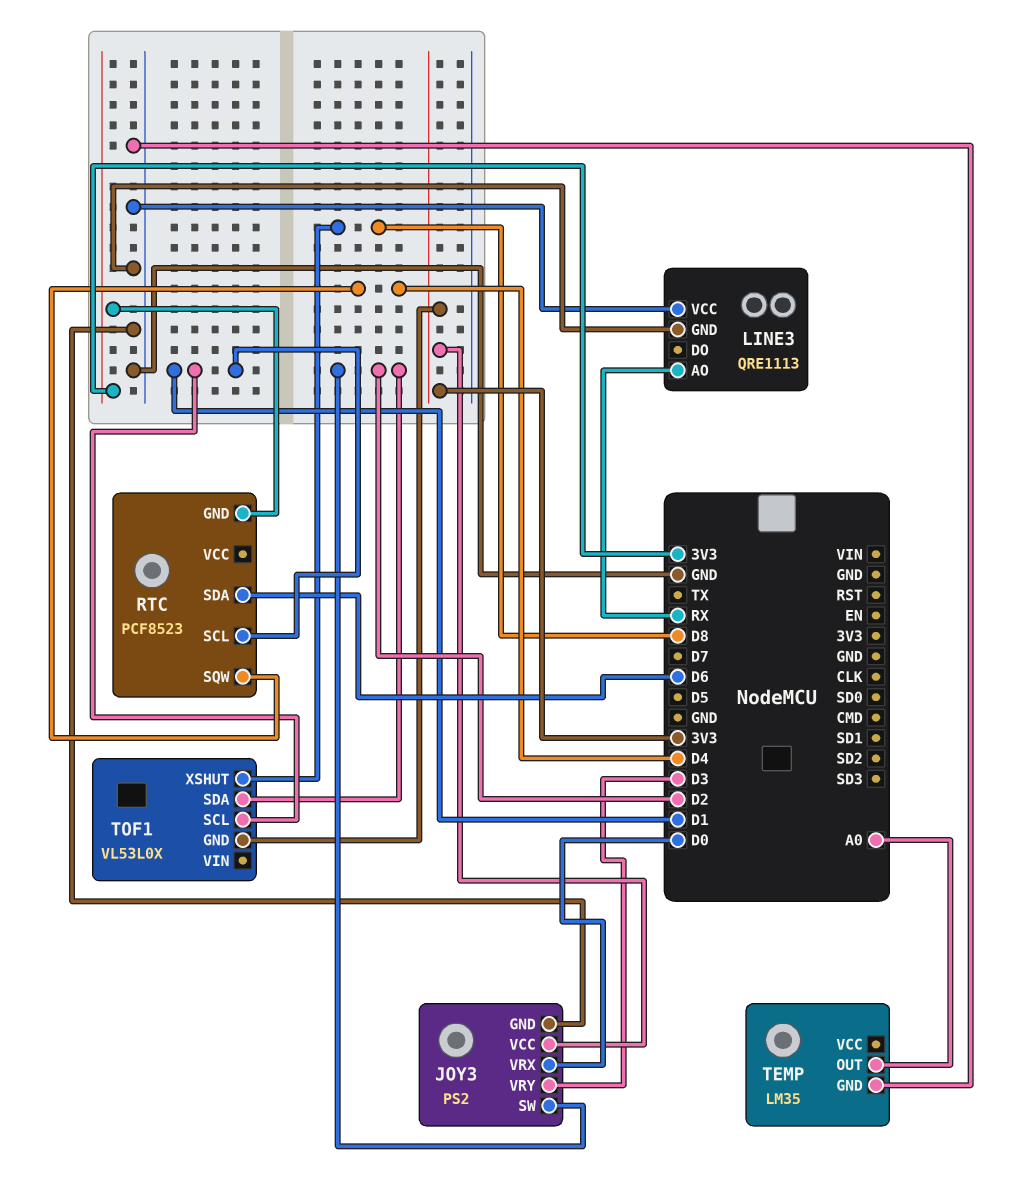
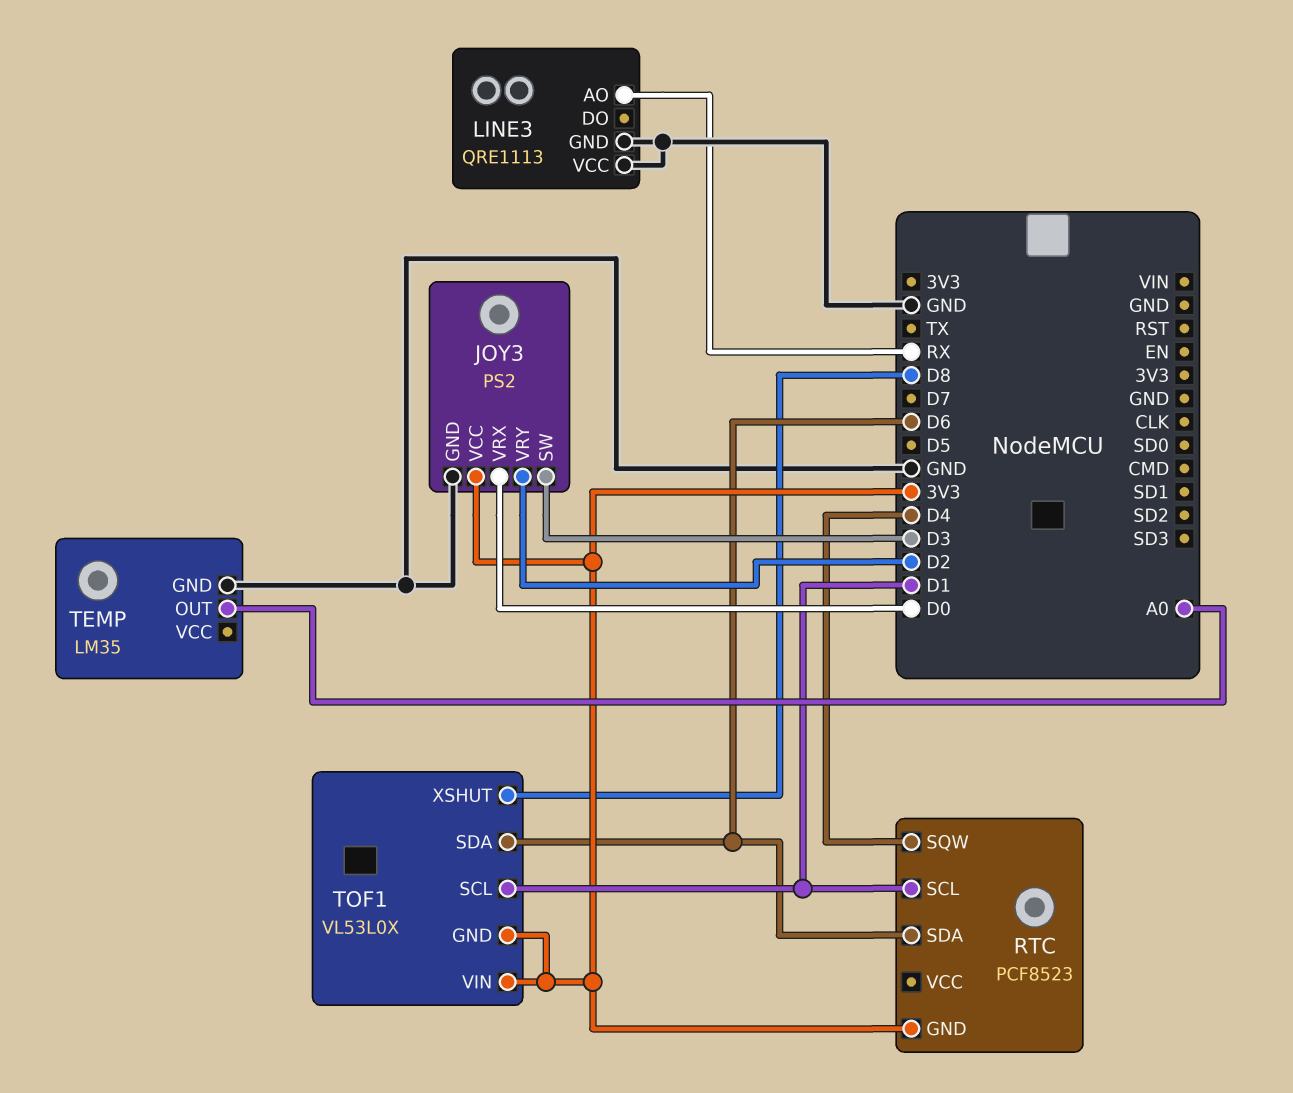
JOY3 pin SW: D2 -> D3
JOY3 pin VRY: D3 -> D2
TOF1 pin SDA: D2 -> D6
TOF1 pin VIN: none -> 3V3

